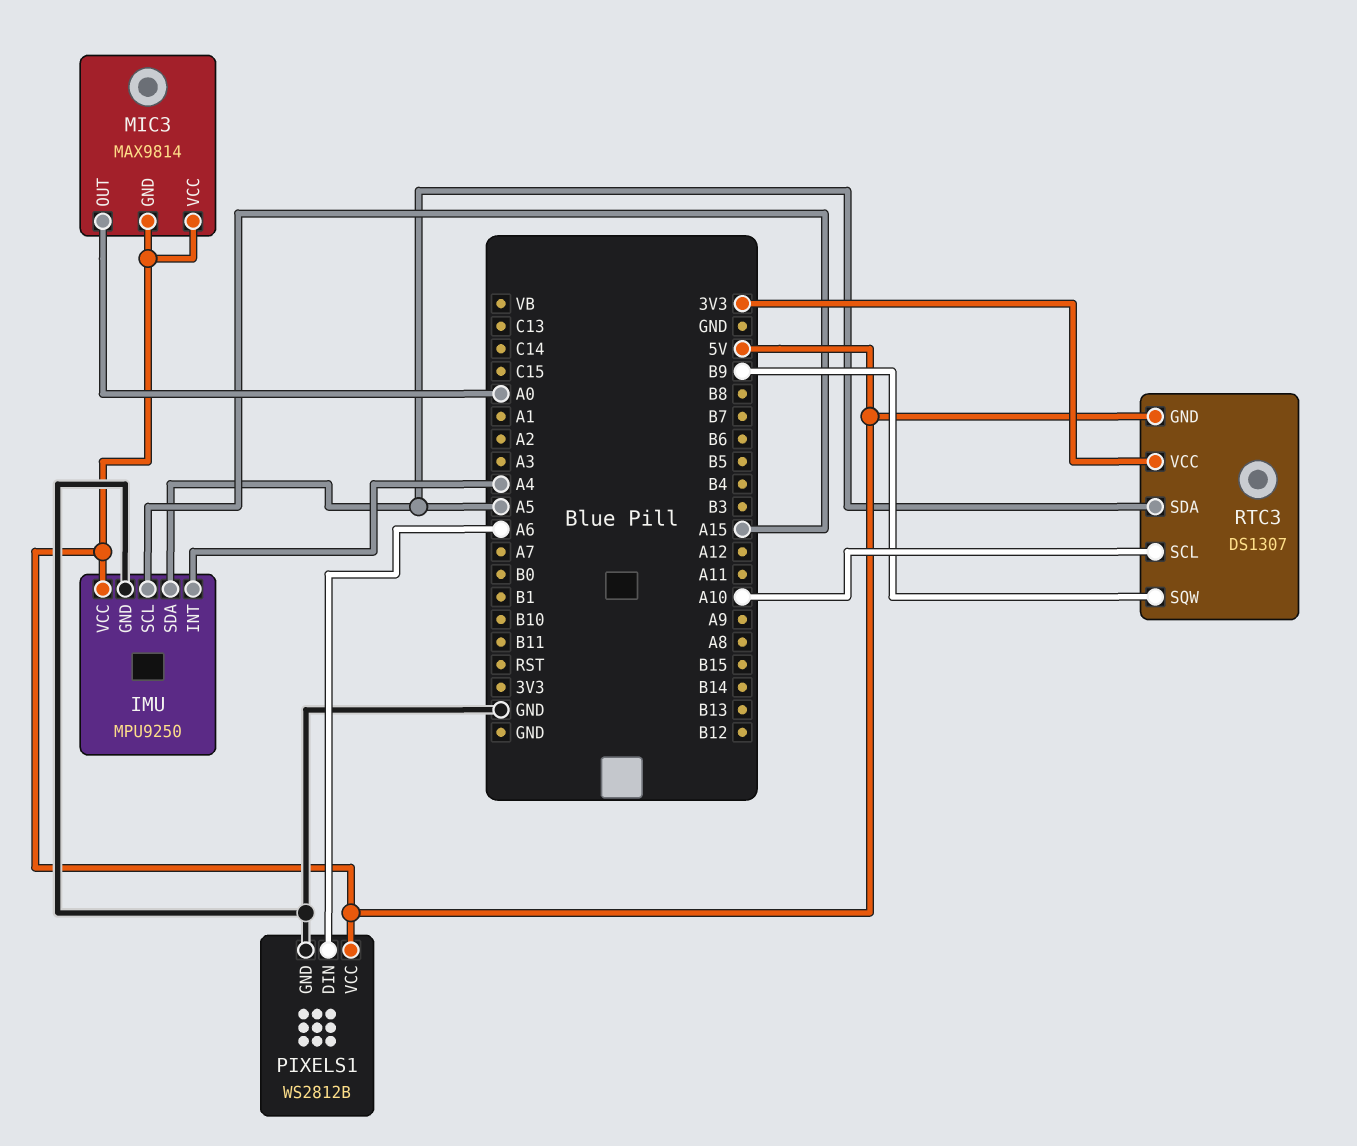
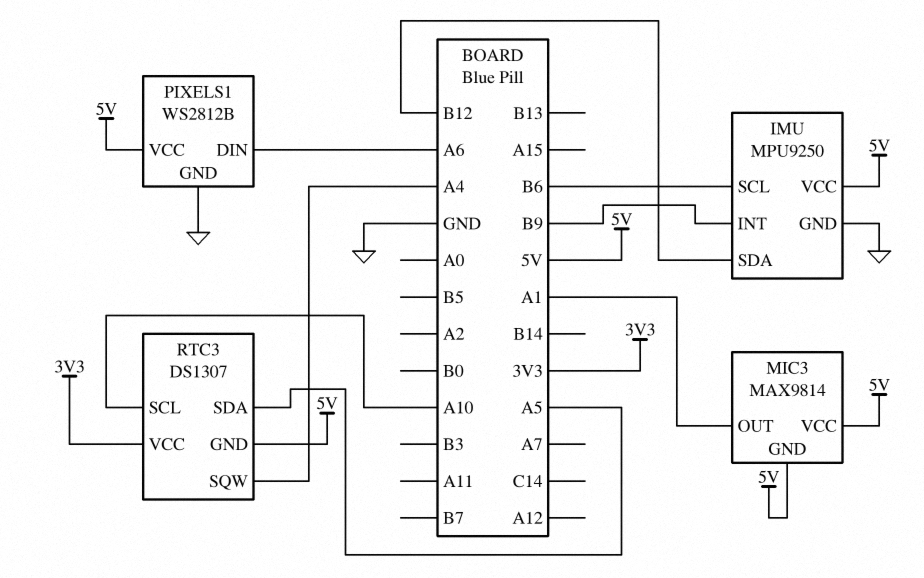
IMU pin INT: A4 -> B9
IMU pin SCL: A15 -> B6
IMU pin SDA: A5 -> B12
MIC3 pin OUT: A0 -> A1
RTC3 pin SQW: B9 -> A4

